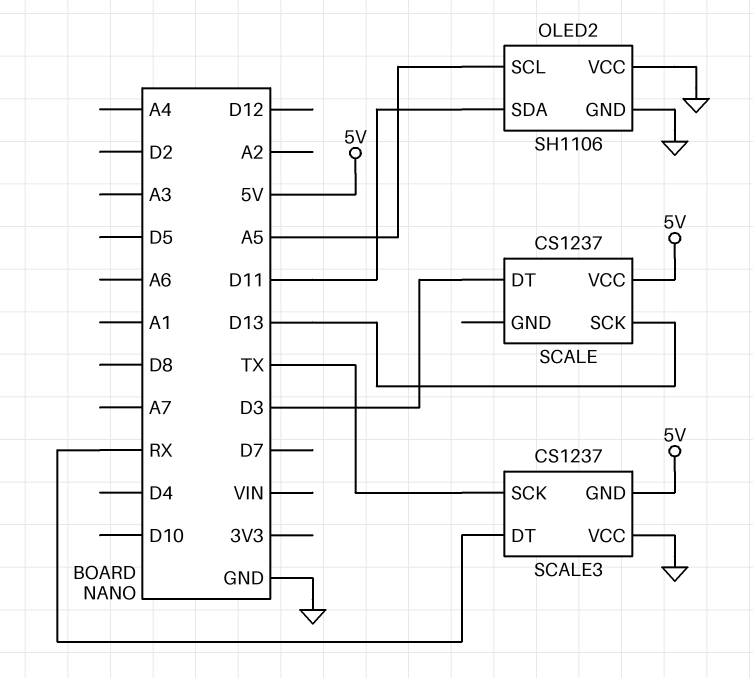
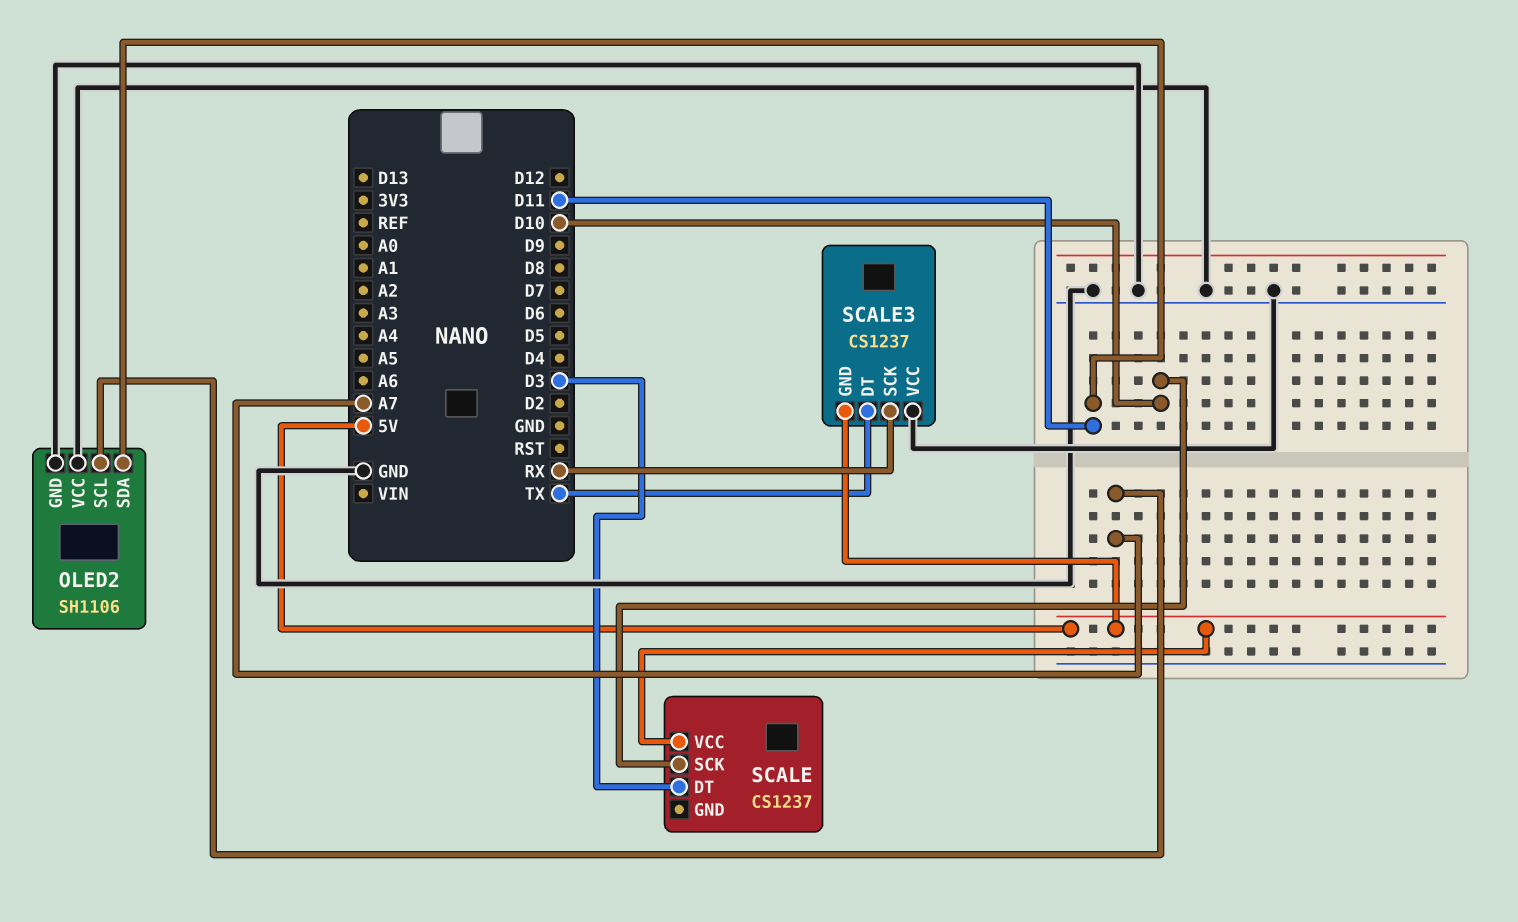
OLED2 pin SCL: A5 -> A7
SCALE pin SCK: D13 -> D10
SCALE3 pin DT: RX -> TX
SCALE3 pin SCK: TX -> RX

